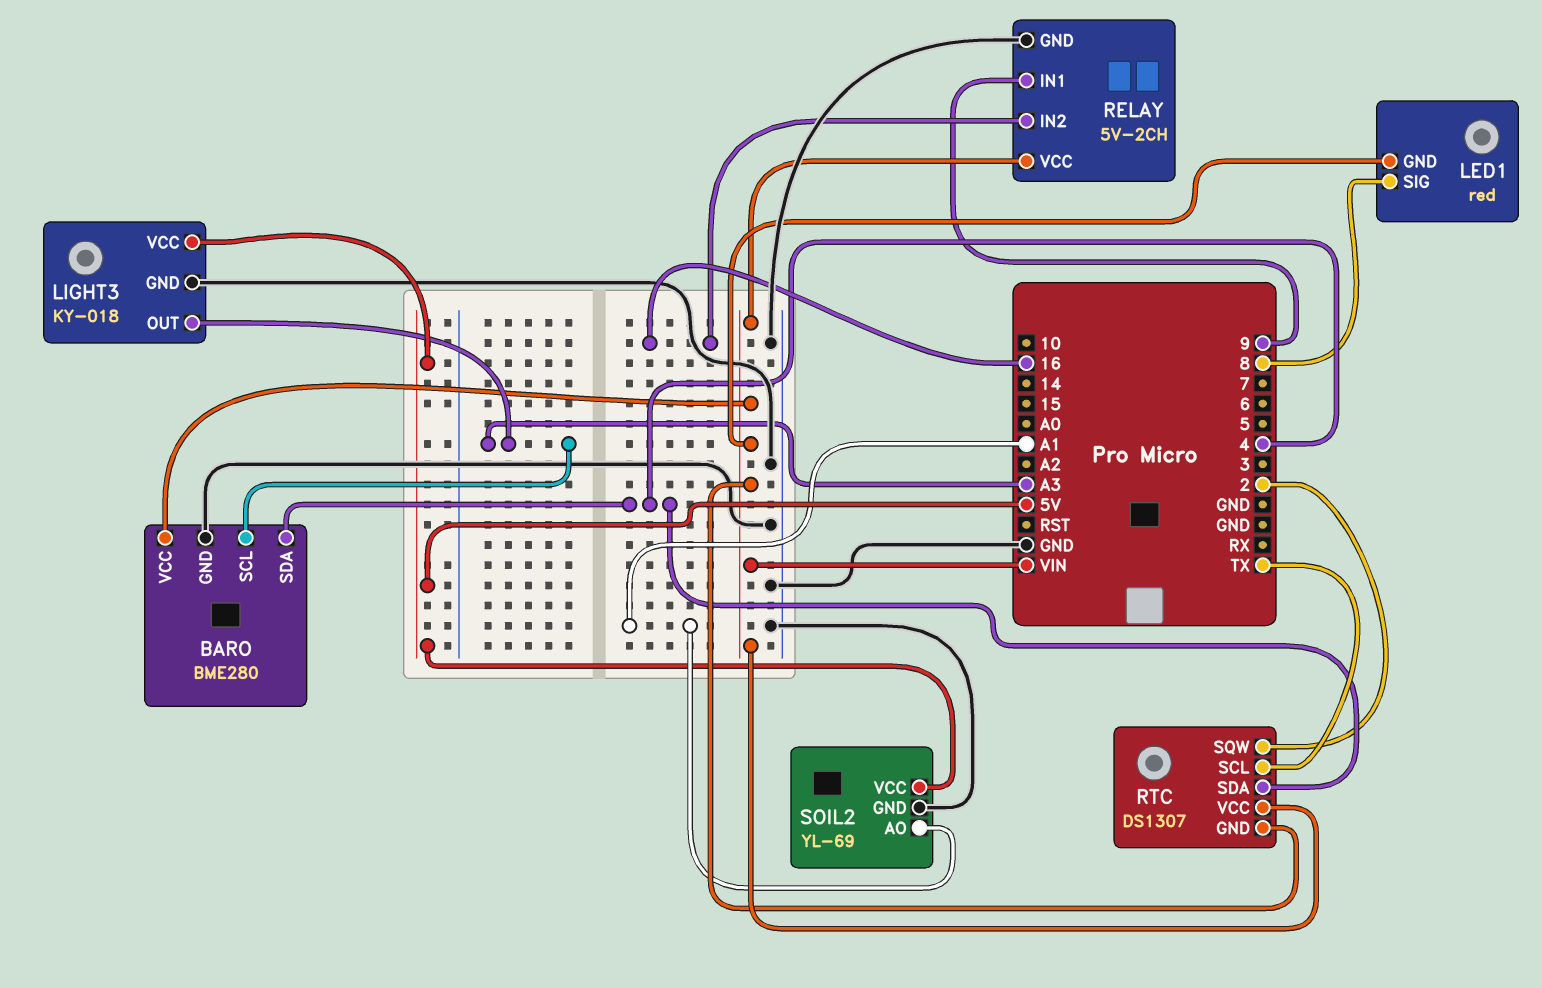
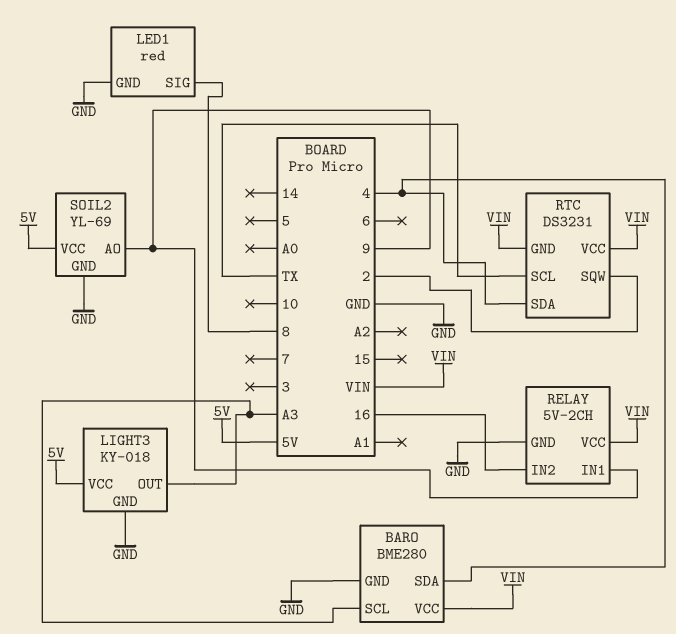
LED1 pin GND: VIN -> GND
RTC: DS1307 -> DS3231
SOIL2 pin AO: A1 -> 9

